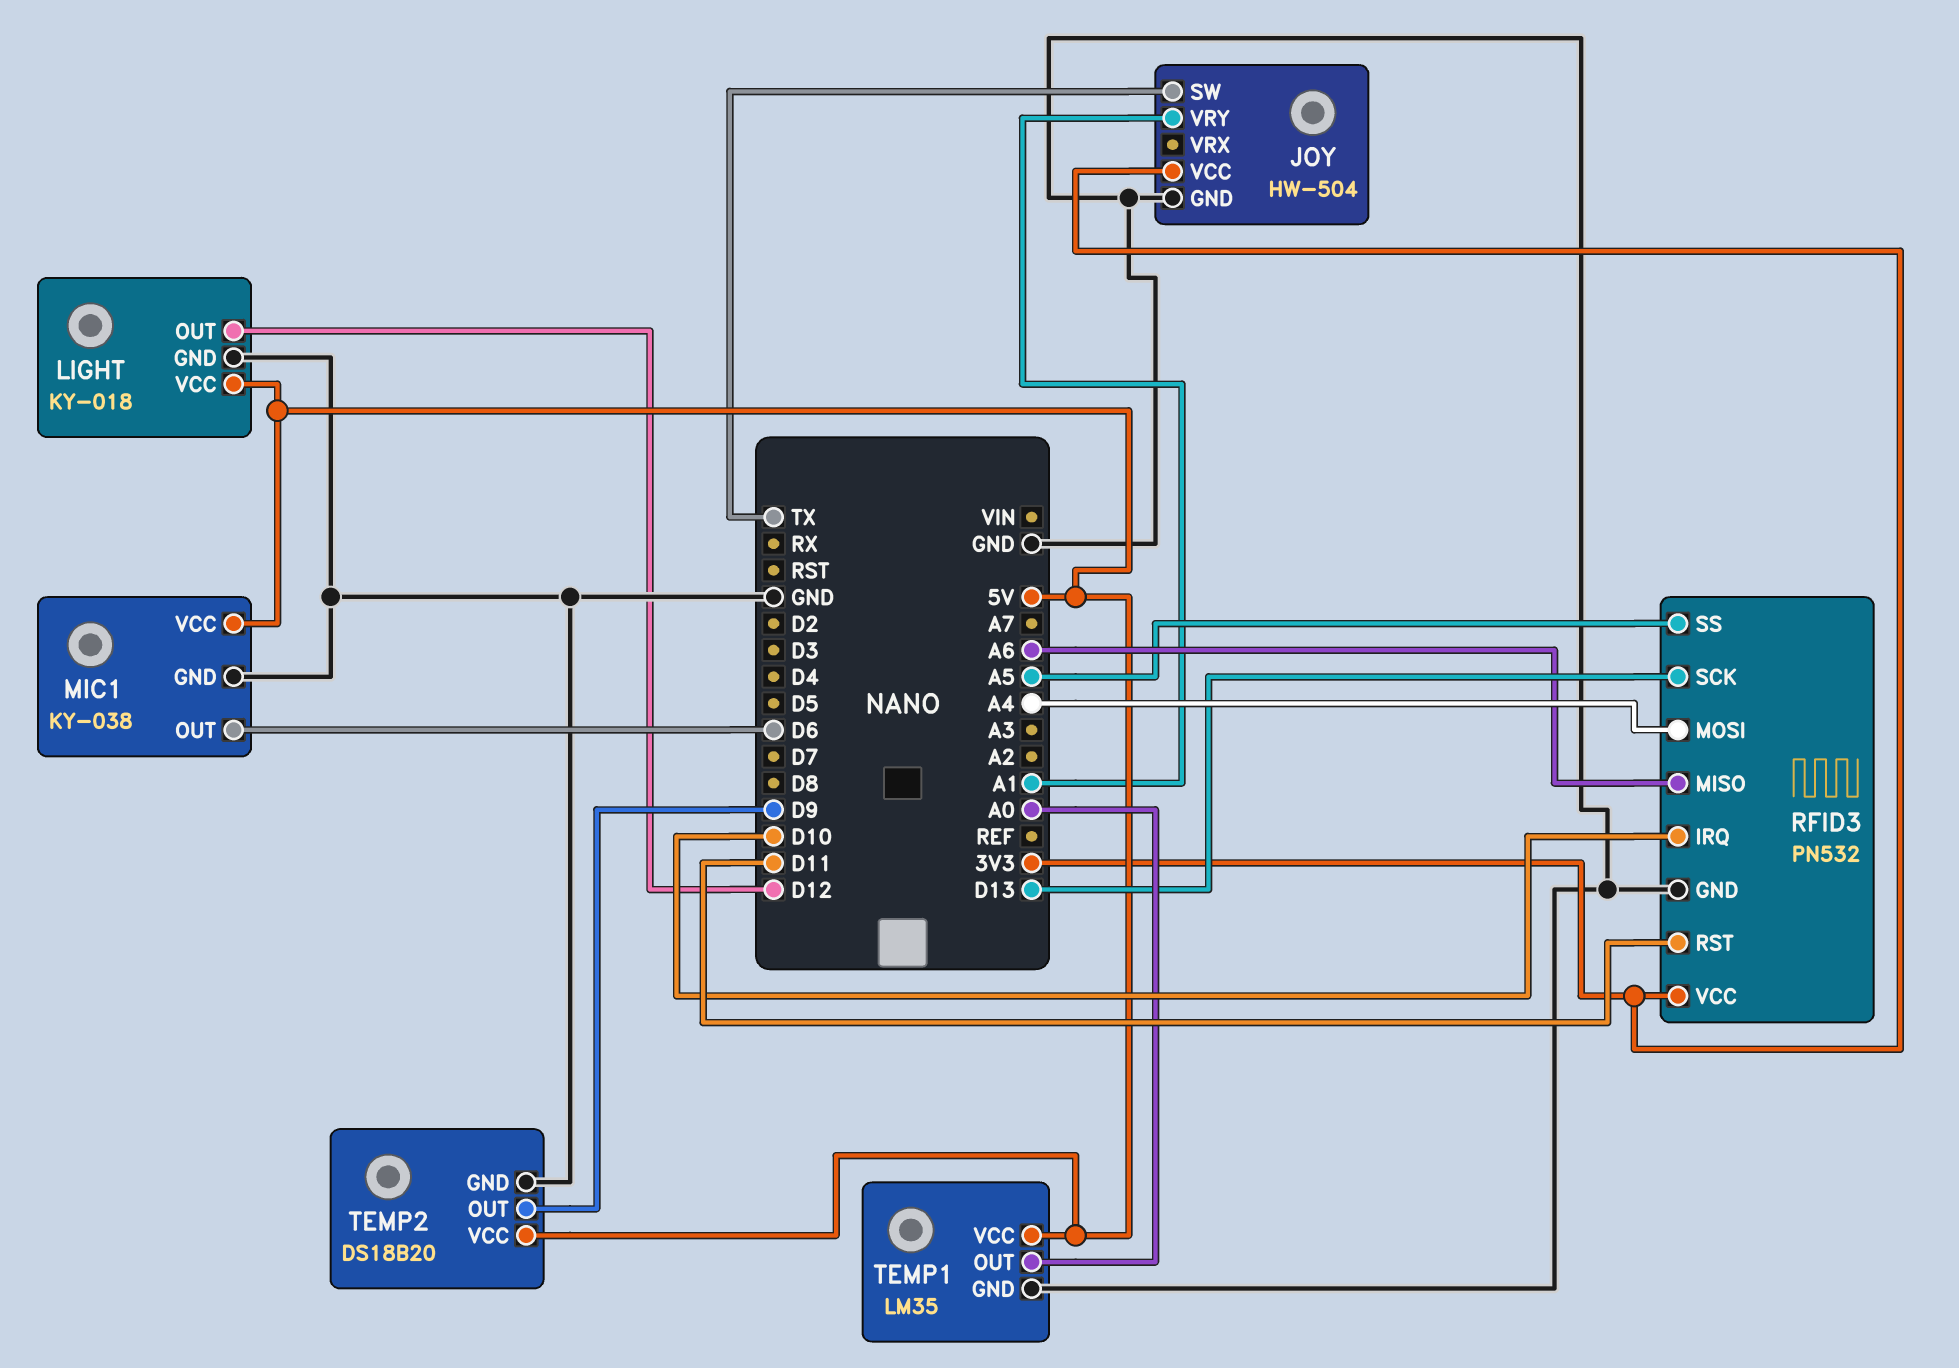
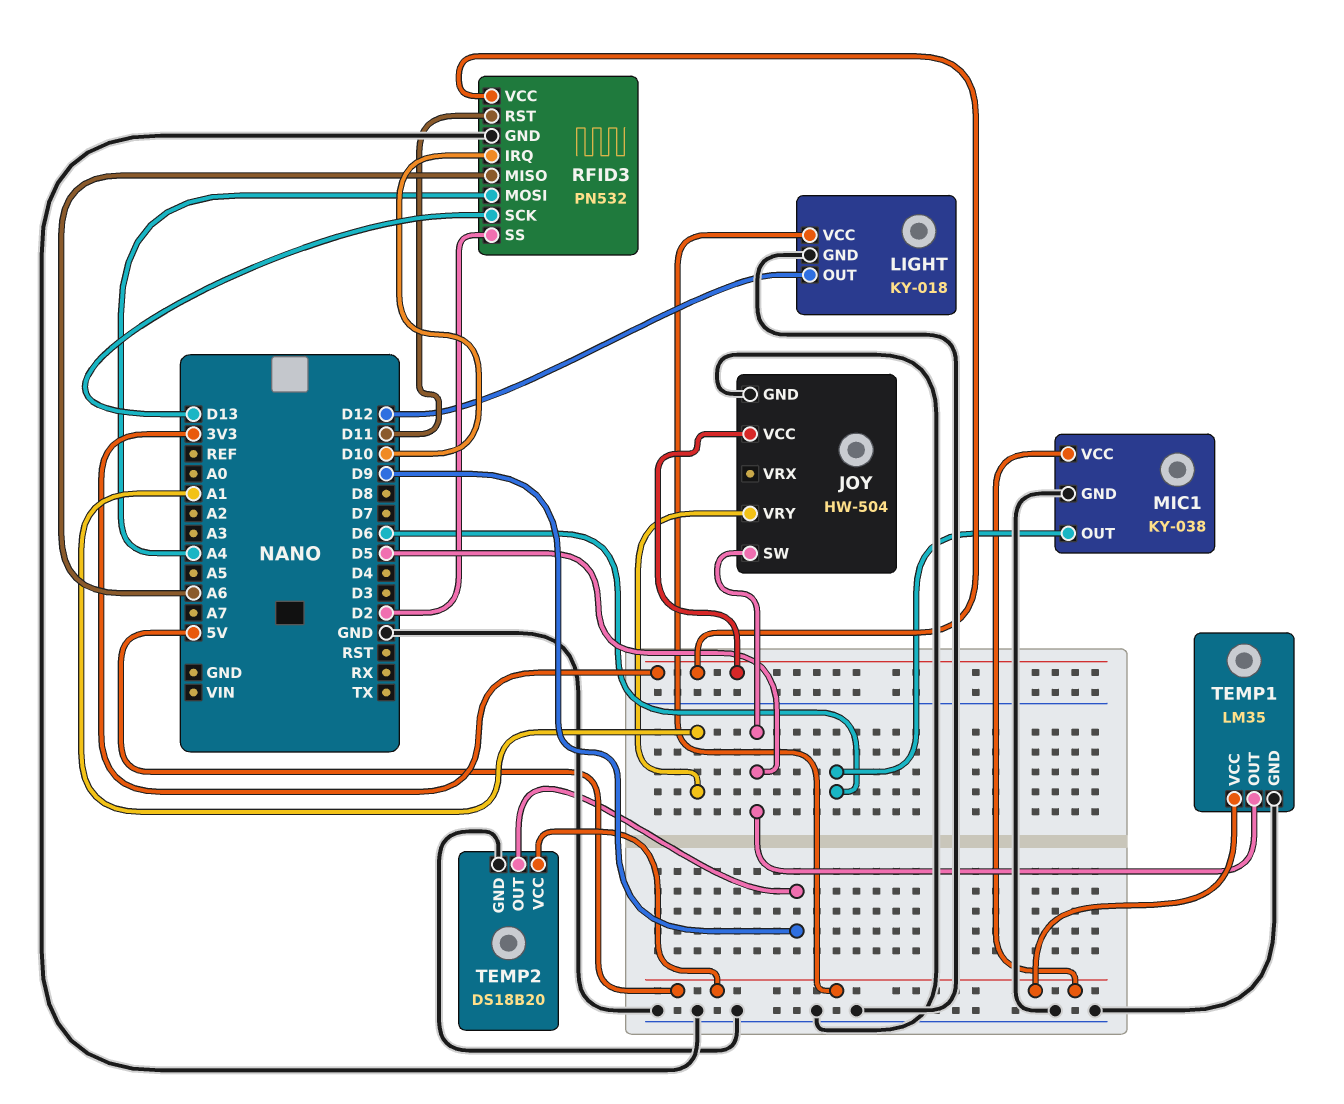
JOY pin SW: TX -> D5
RFID3 pin SS: A5 -> D2
TEMP1 pin OUT: A0 -> D5

